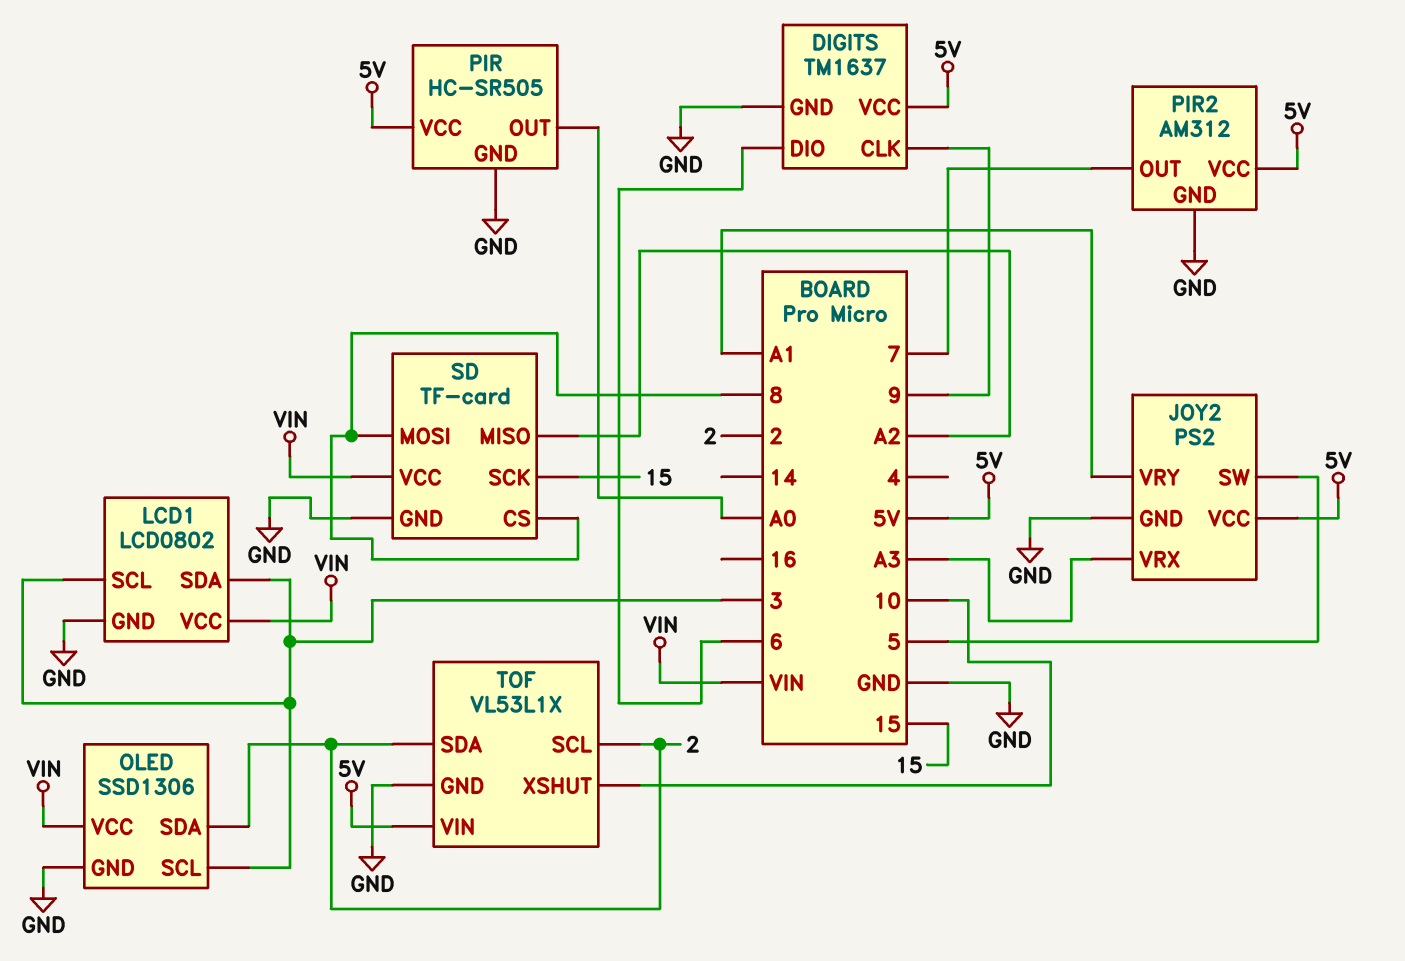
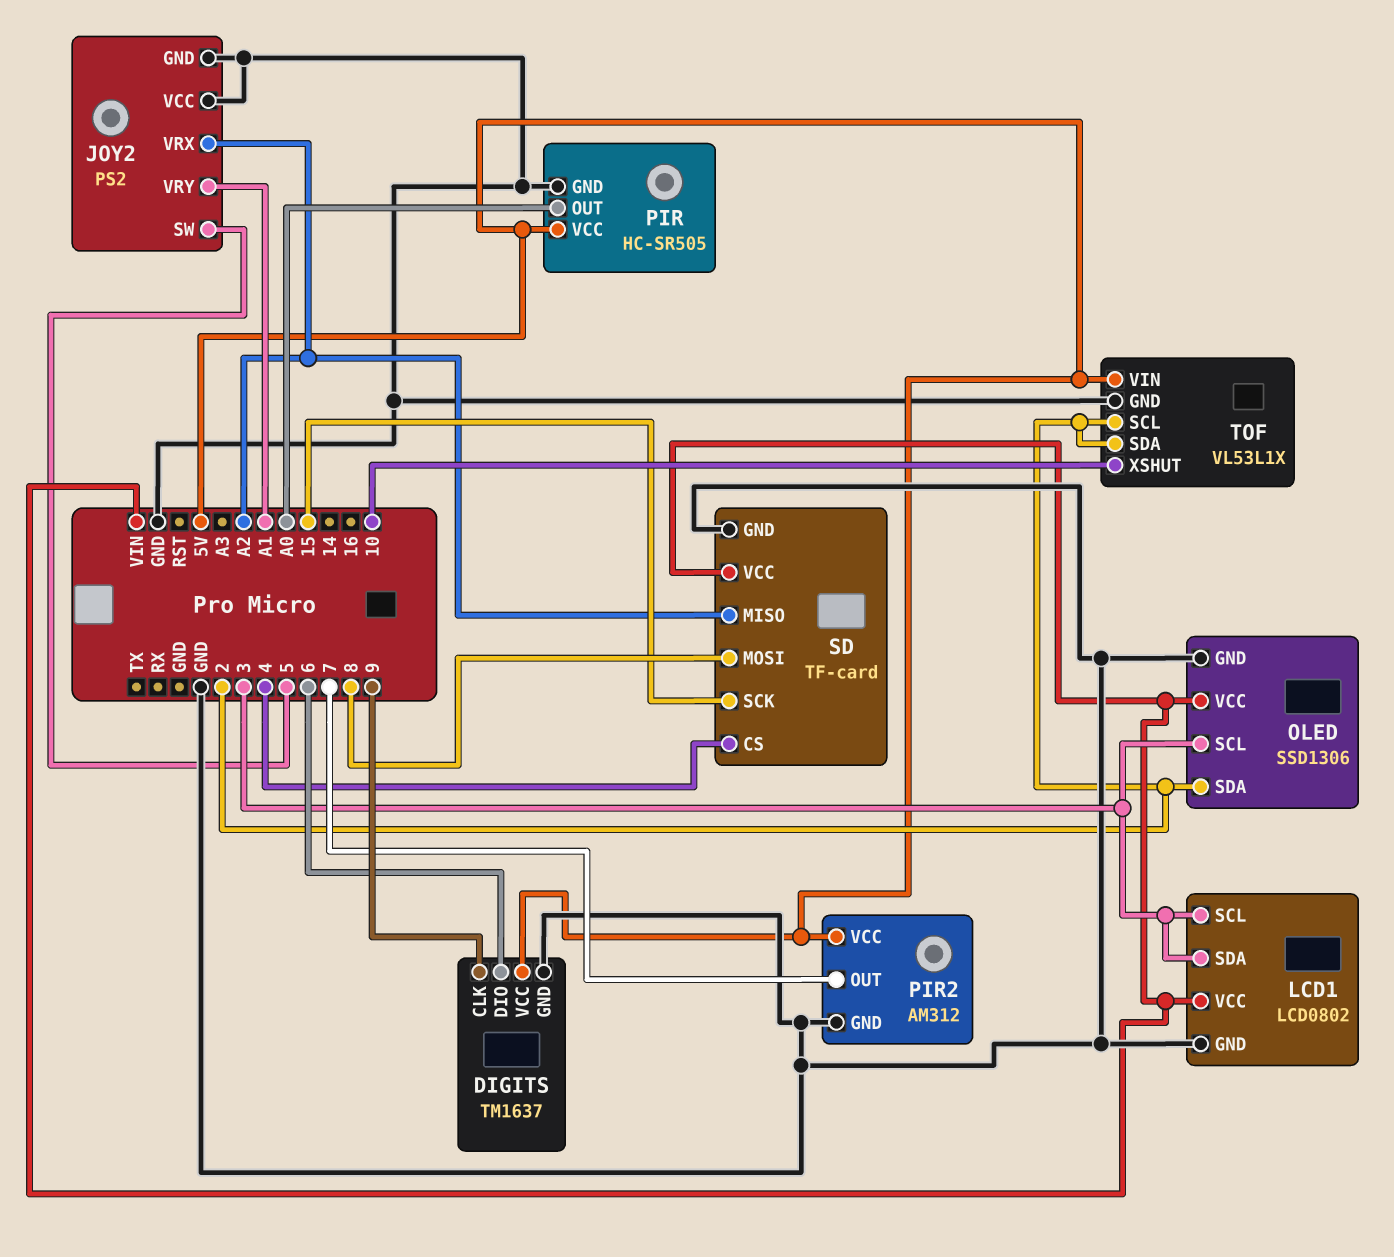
JOY2 pin VCC: 5V -> GND
JOY2 pin VRX: A3 -> A2
SD pin CS: 8 -> 4

